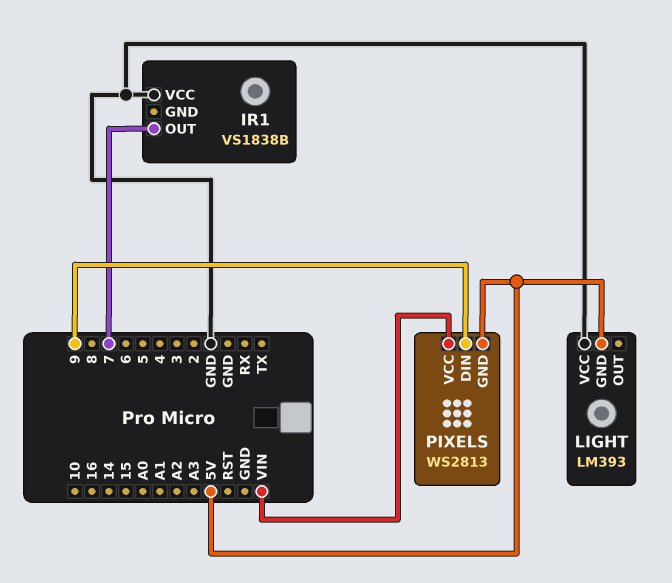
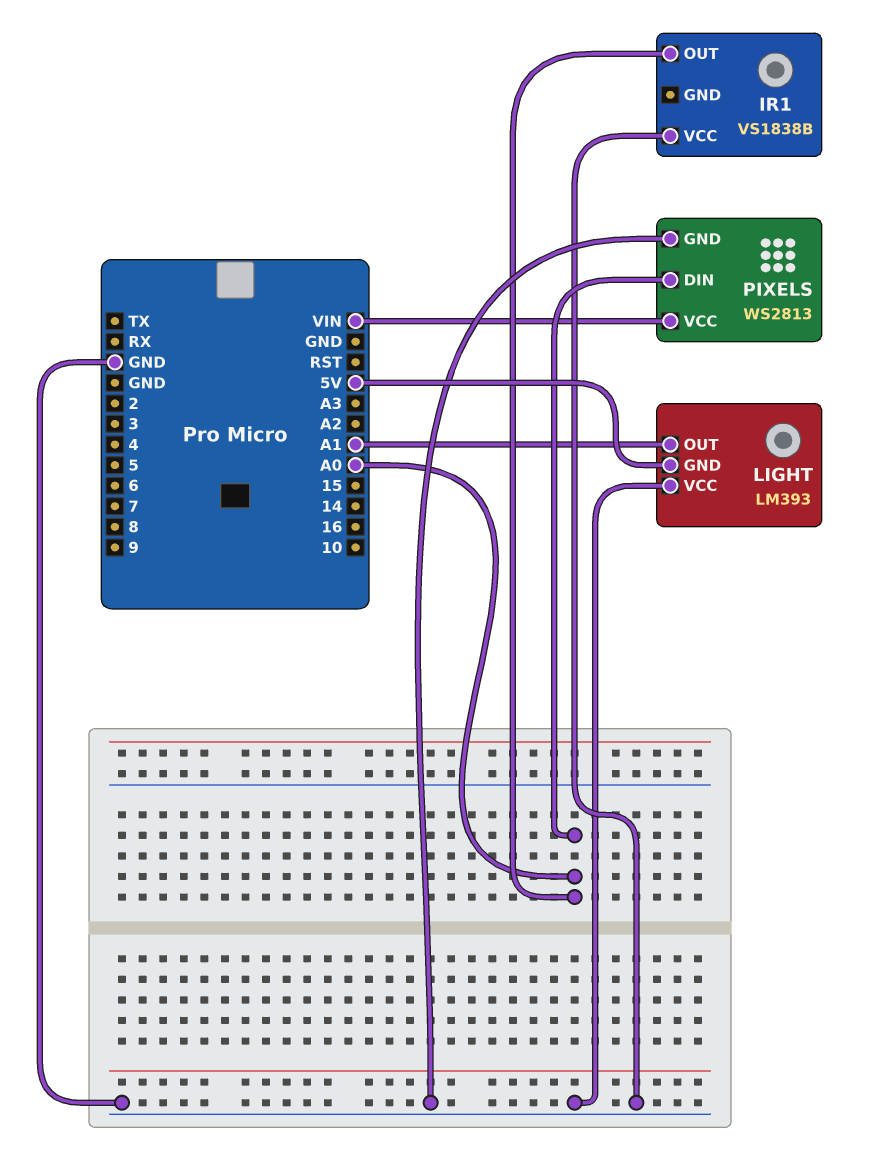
IR1 pin OUT: 7 -> A0
LIGHT pin OUT: none -> A1
PIXELS pin DIN: 9 -> A0
PIXELS pin GND: 5V -> GND

